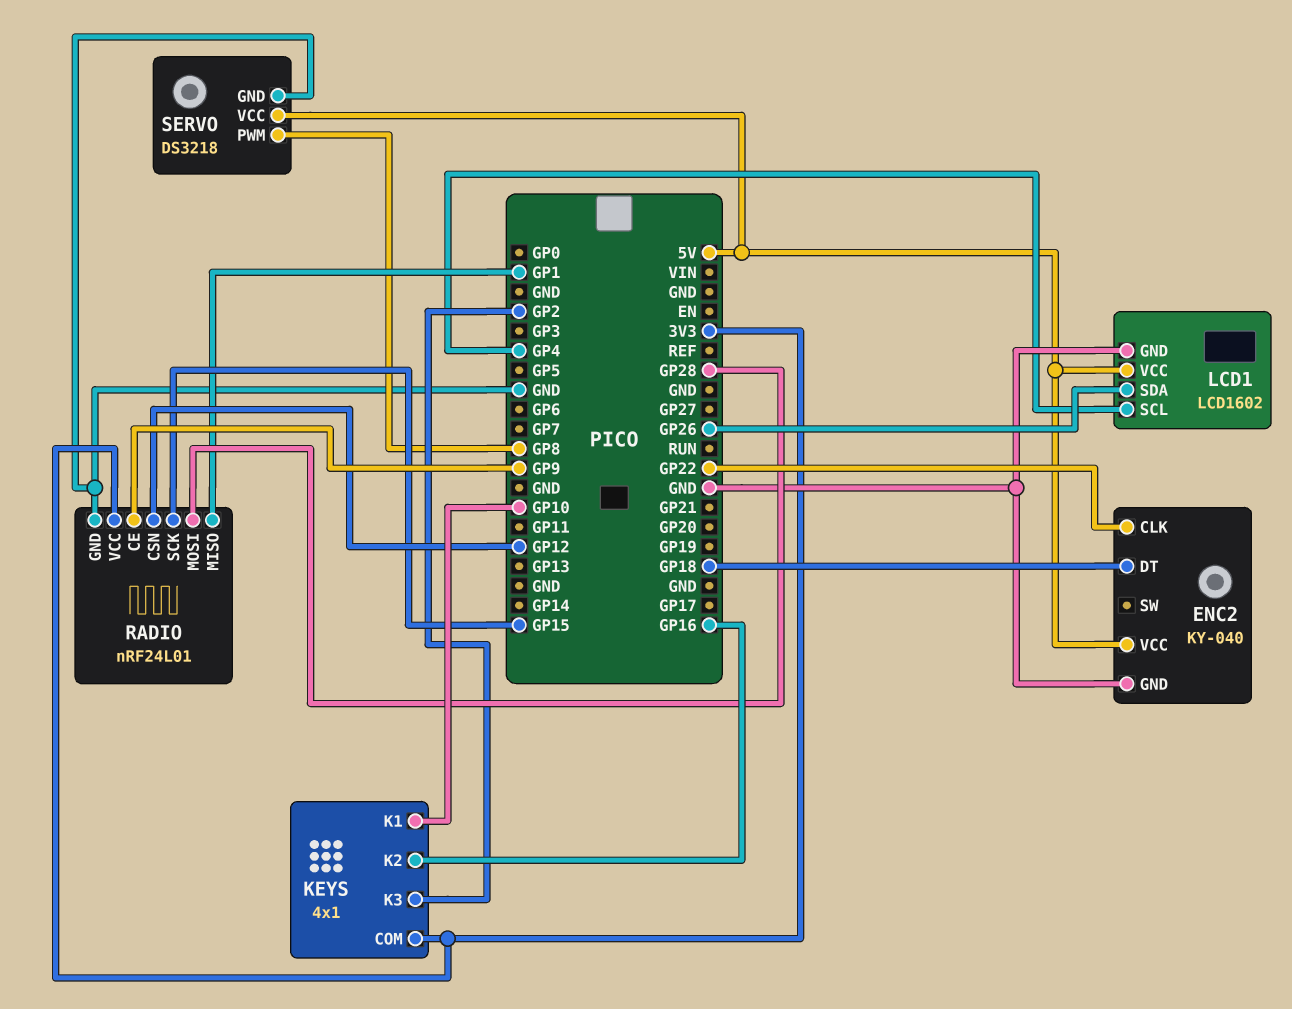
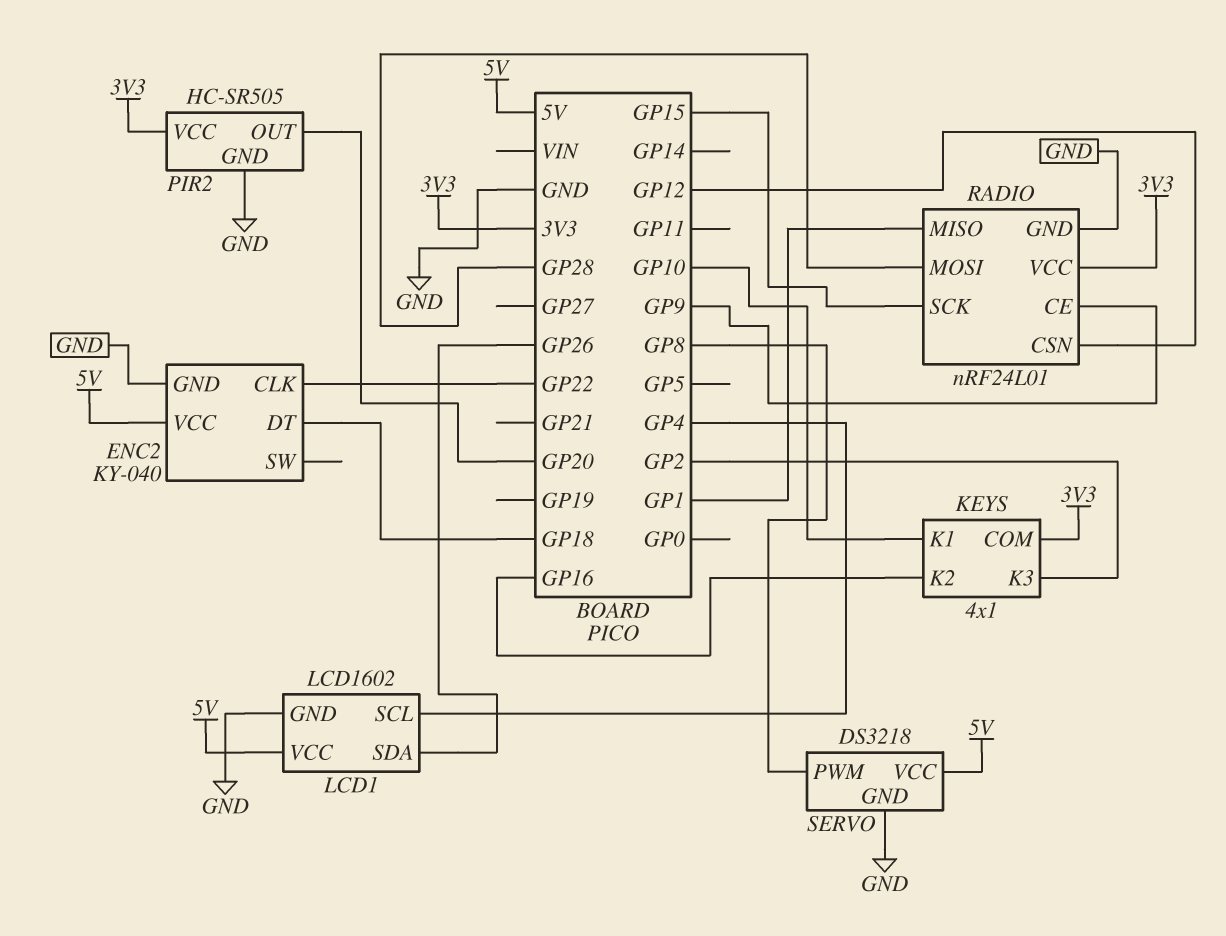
PIR2: none -> HC-SR505
PIR2 pin GND: none -> GND
PIR2 pin OUT: none -> GP20
PIR2 pin VCC: none -> 3V3

